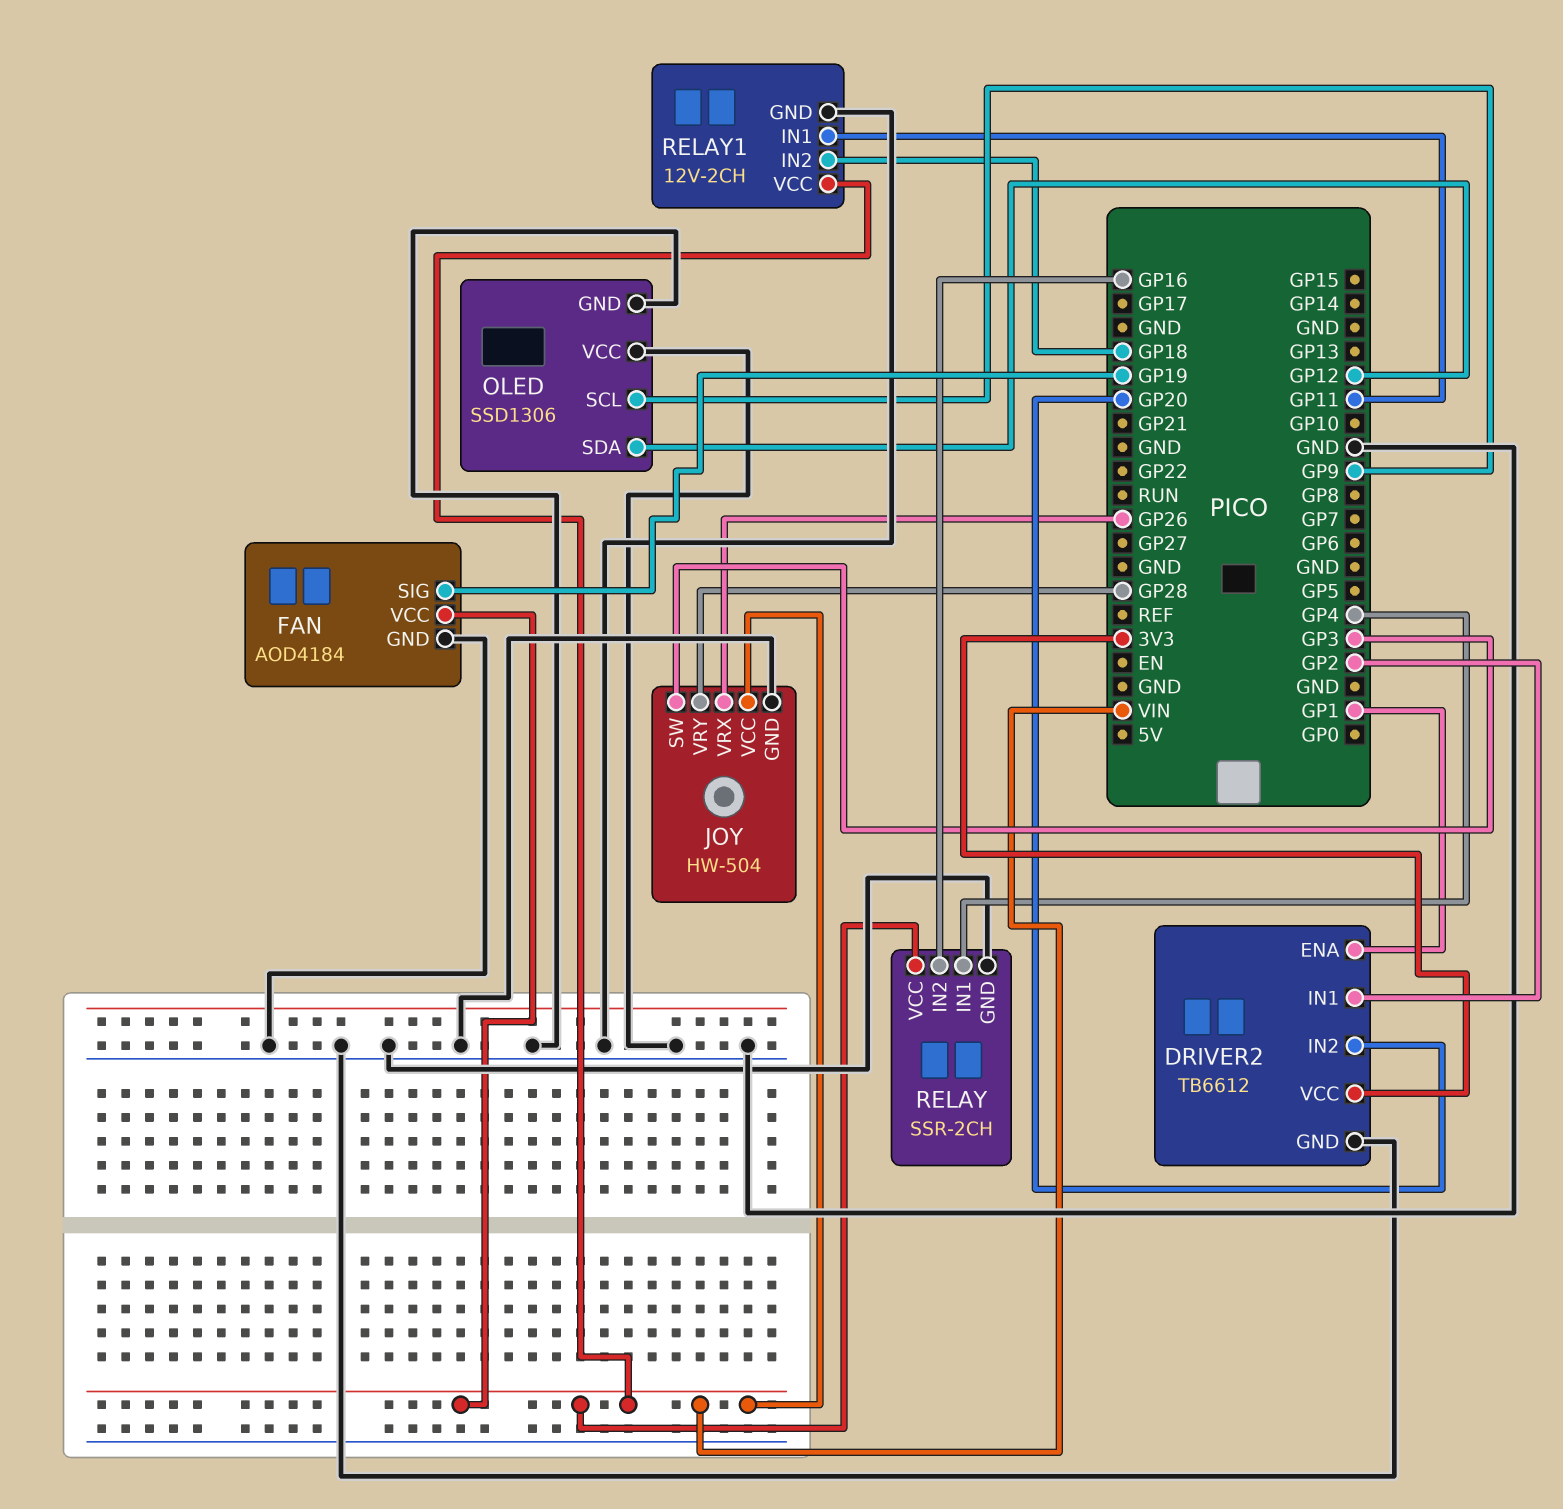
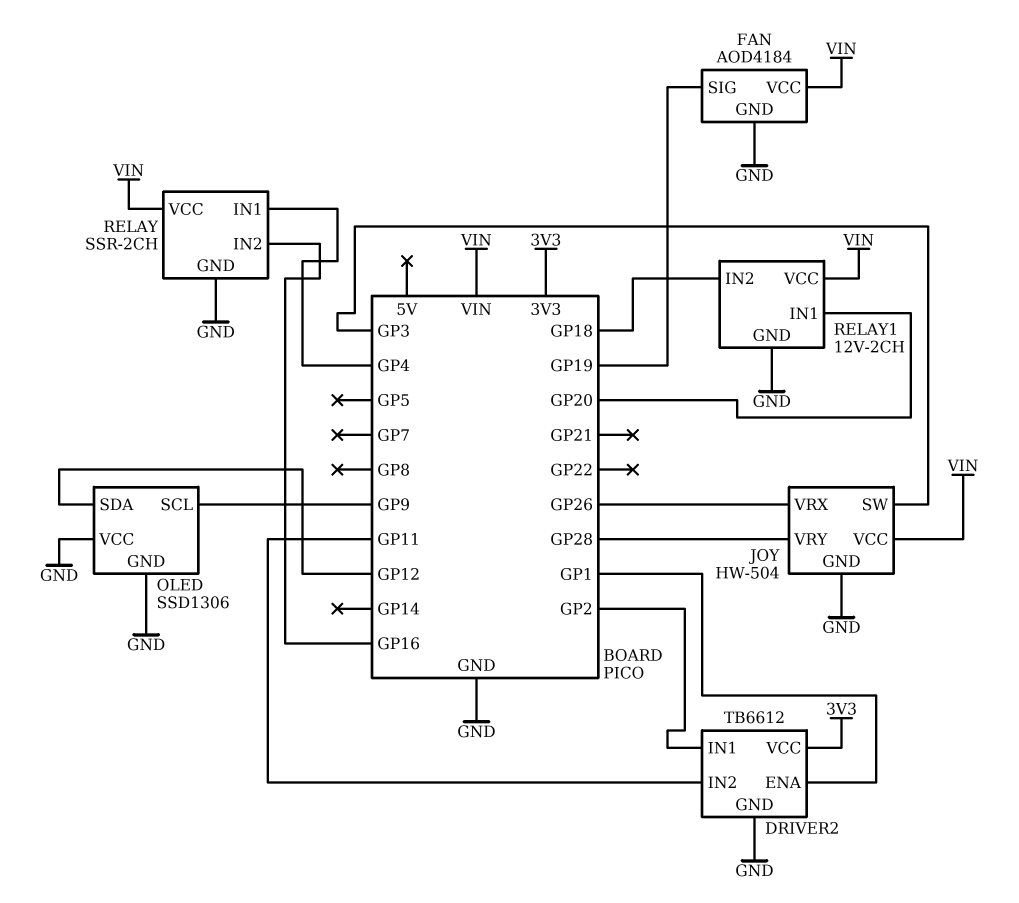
DRIVER2 pin IN2: GP20 -> GP11
RELAY1 pin IN1: GP11 -> GP20

